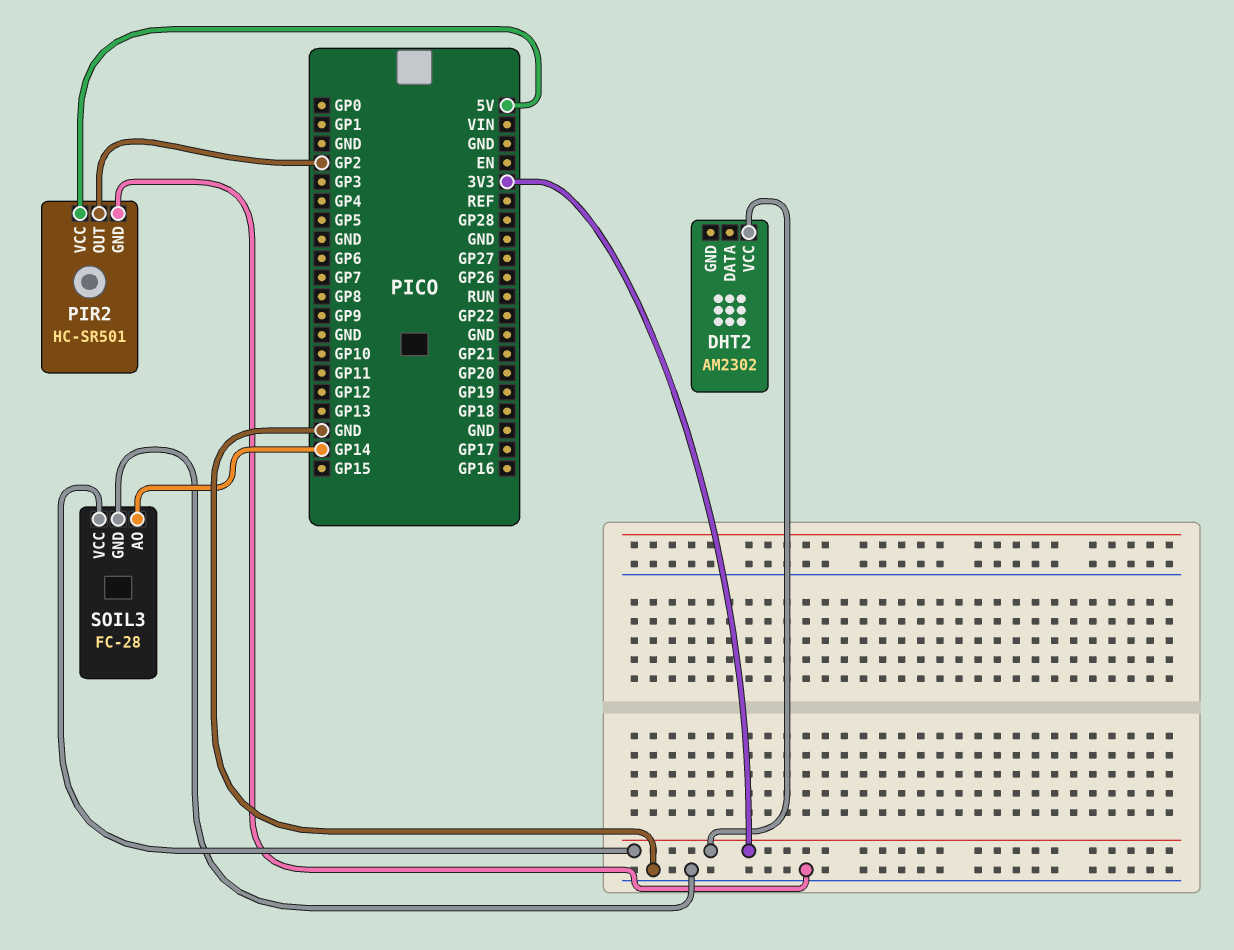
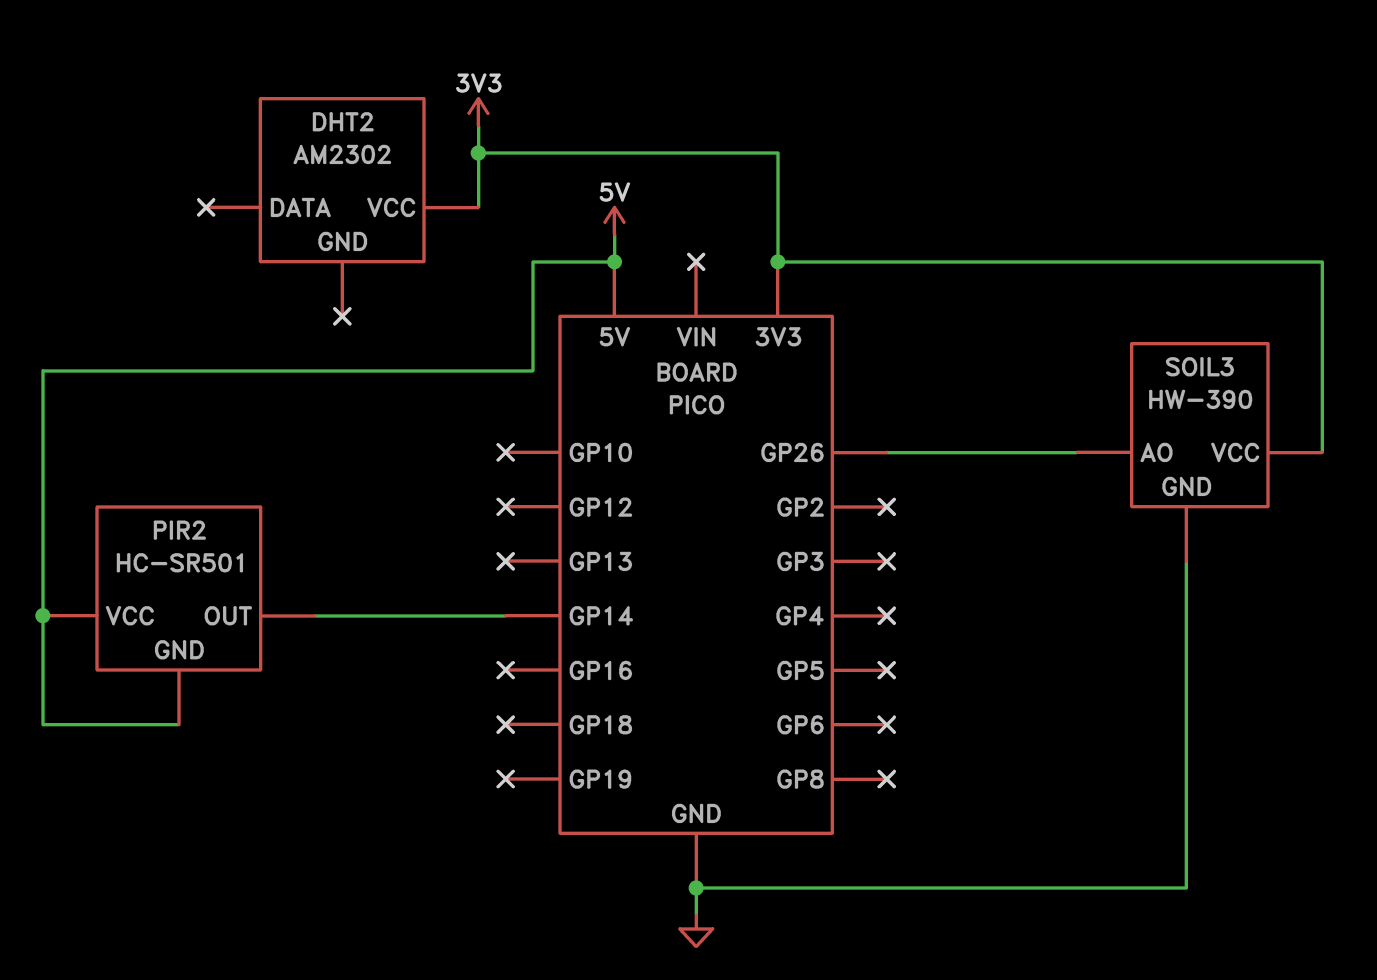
PIR2 pin GND: GND -> 5V
PIR2 pin OUT: GP2 -> GP14
SOIL3: FC-28 -> HW-390
SOIL3 pin AO: GP14 -> GP26

